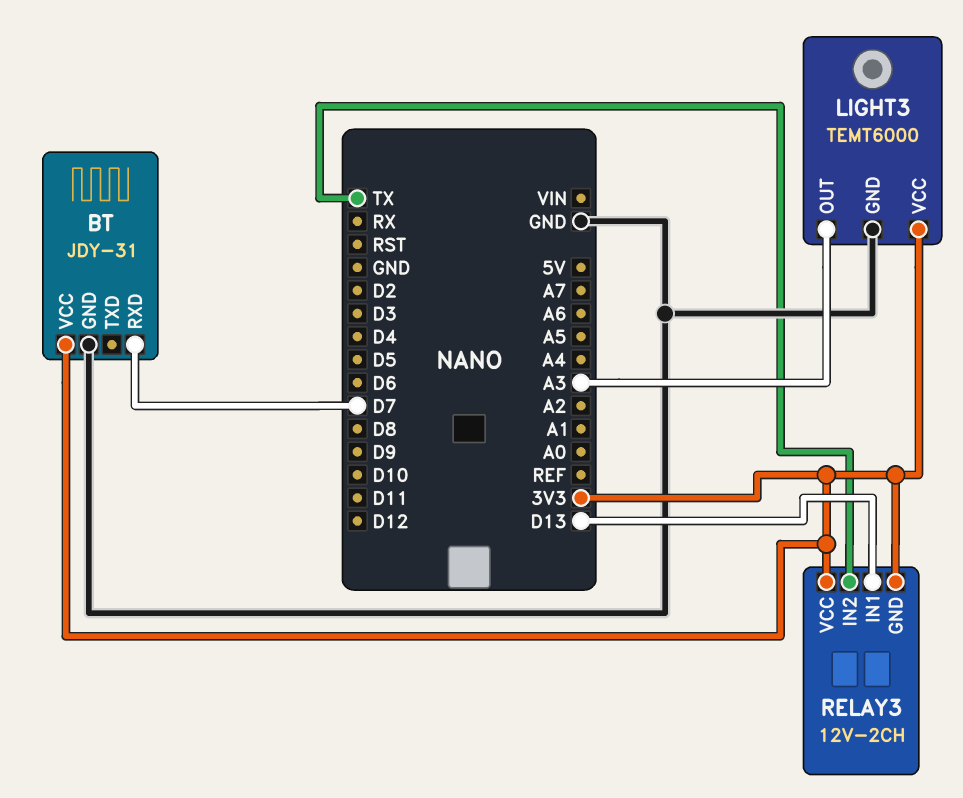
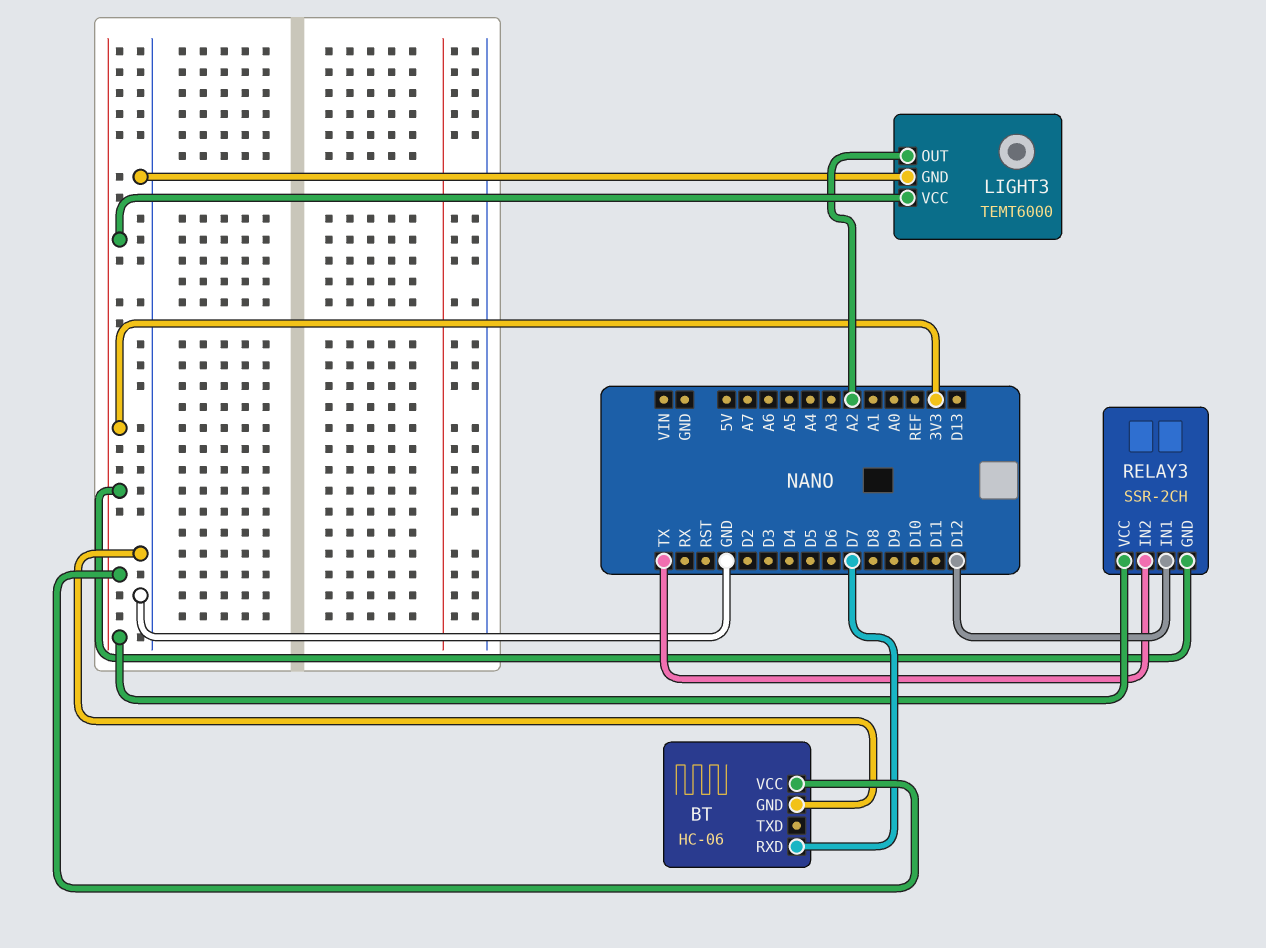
BT: JDY-31 -> HC-06
LIGHT3 pin OUT: A3 -> A2
RELAY3: 12V-2CH -> SSR-2CH
RELAY3 pin IN1: D13 -> D12

